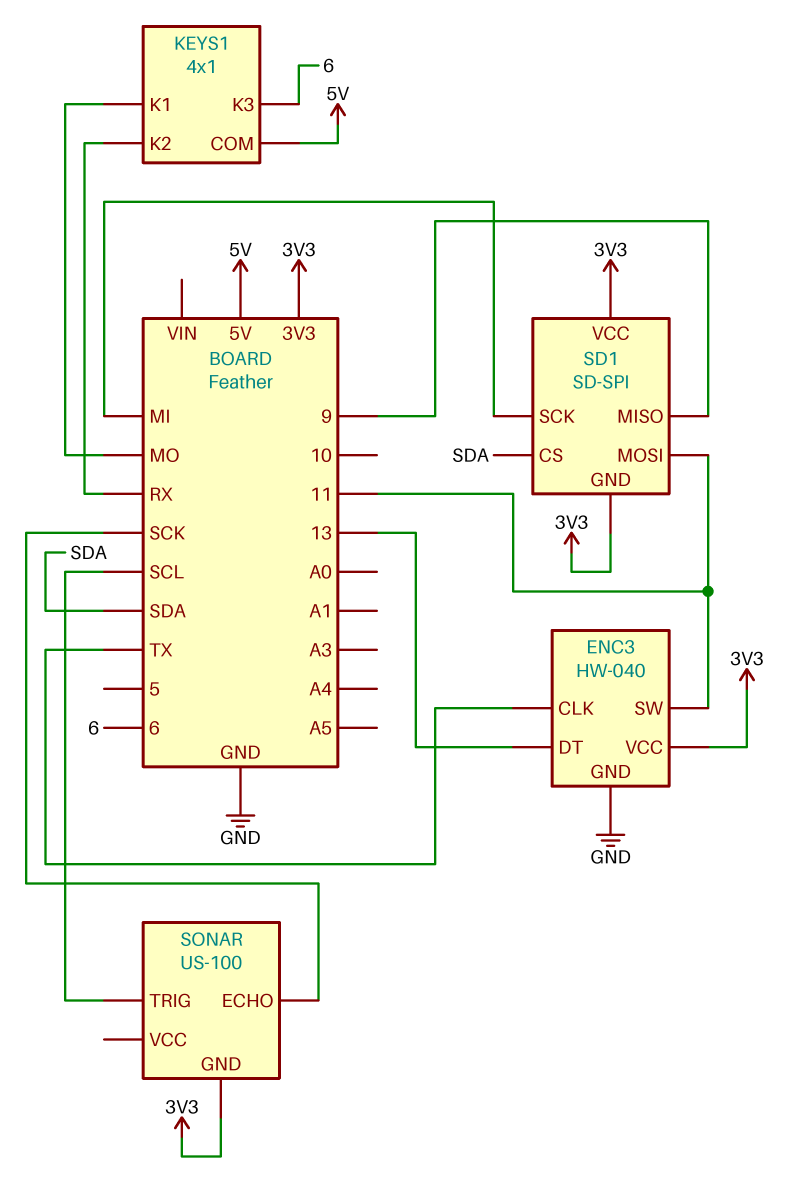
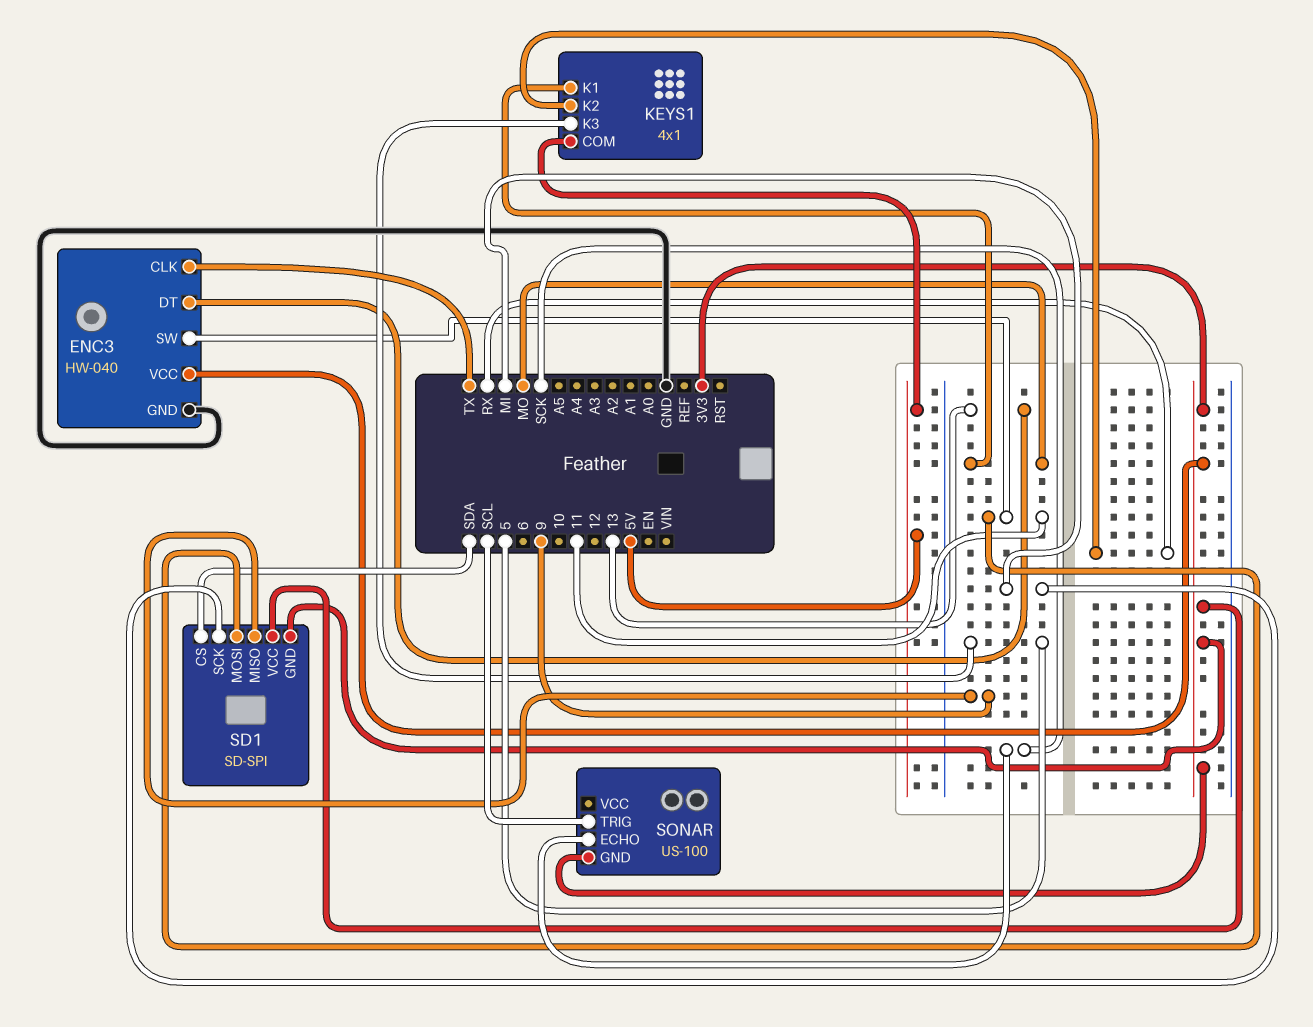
KEYS1 pin K3: 6 -> 5

